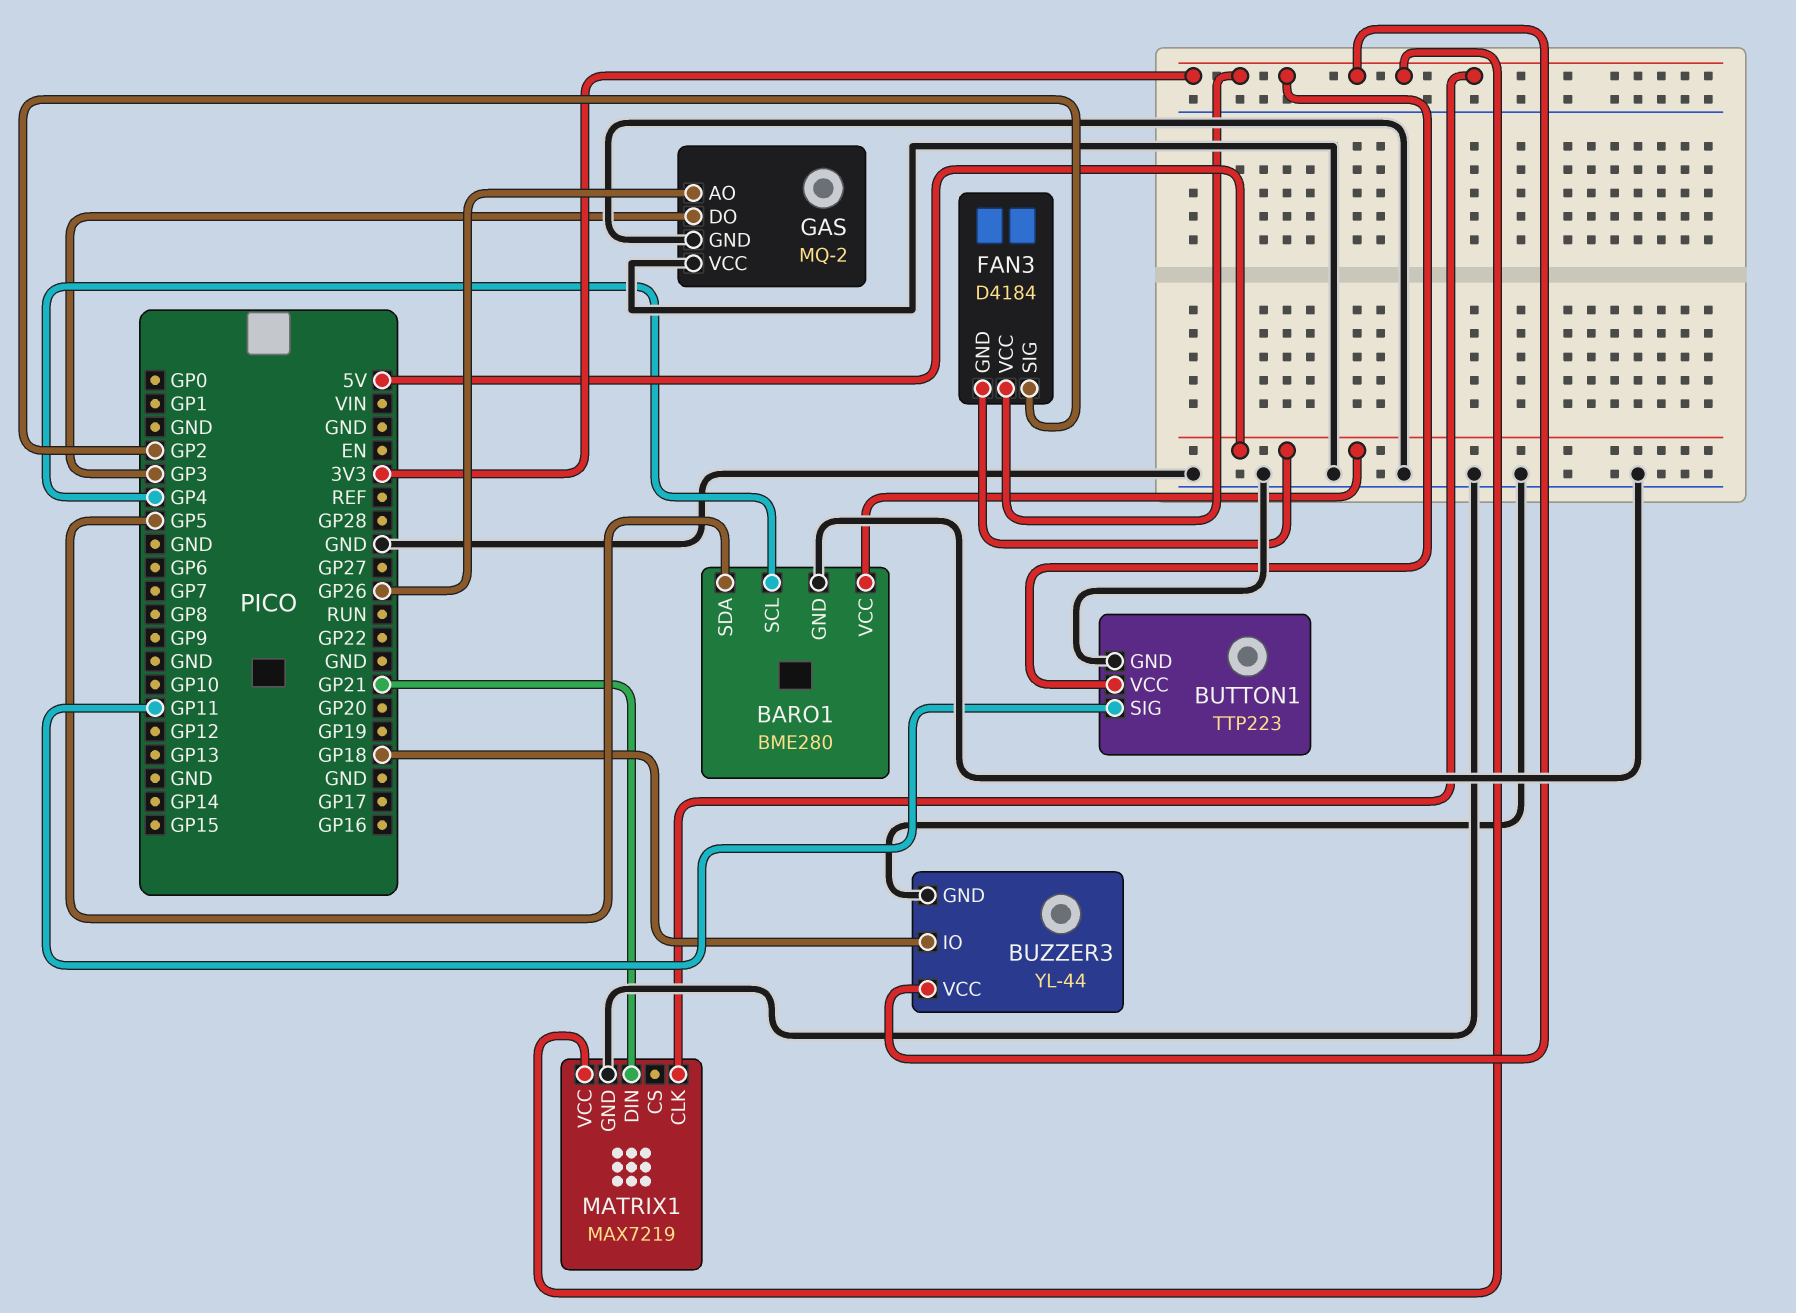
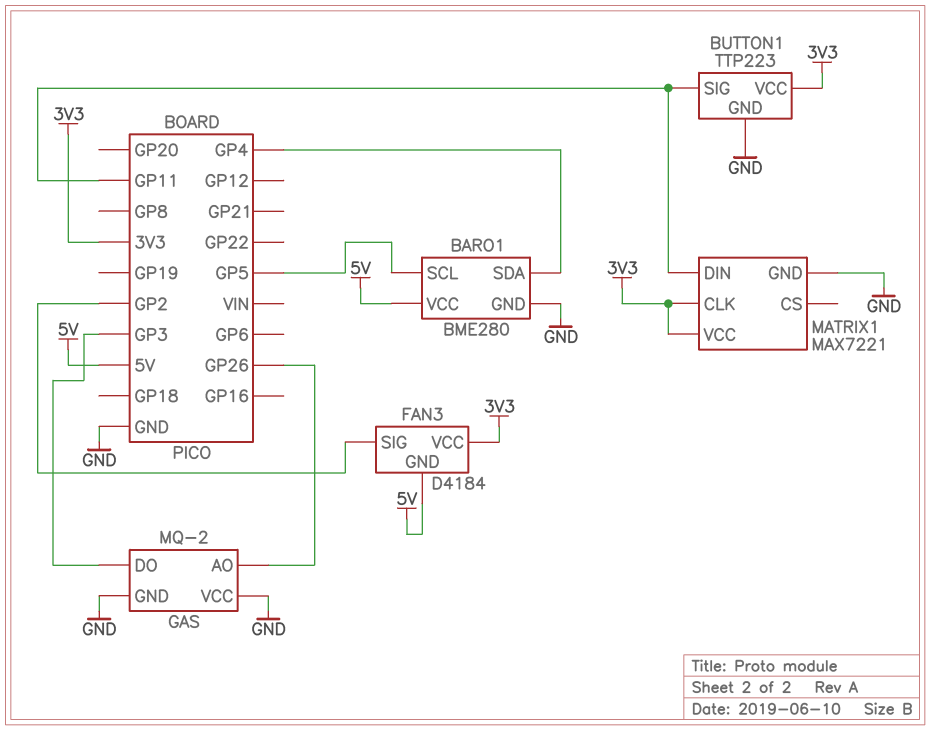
BARO1 pin SCL: GP4 -> GP5
BARO1 pin SDA: GP5 -> GP4
BUZZER3: YL-44 -> none
BUZZER3 pin GND: GND -> none
BUZZER3 pin IO: GP18 -> none
BUZZER3 pin VCC: 3V3 -> none
MATRIX1: MAX7219 -> MAX7221
MATRIX1 pin DIN: GP21 -> GP11

